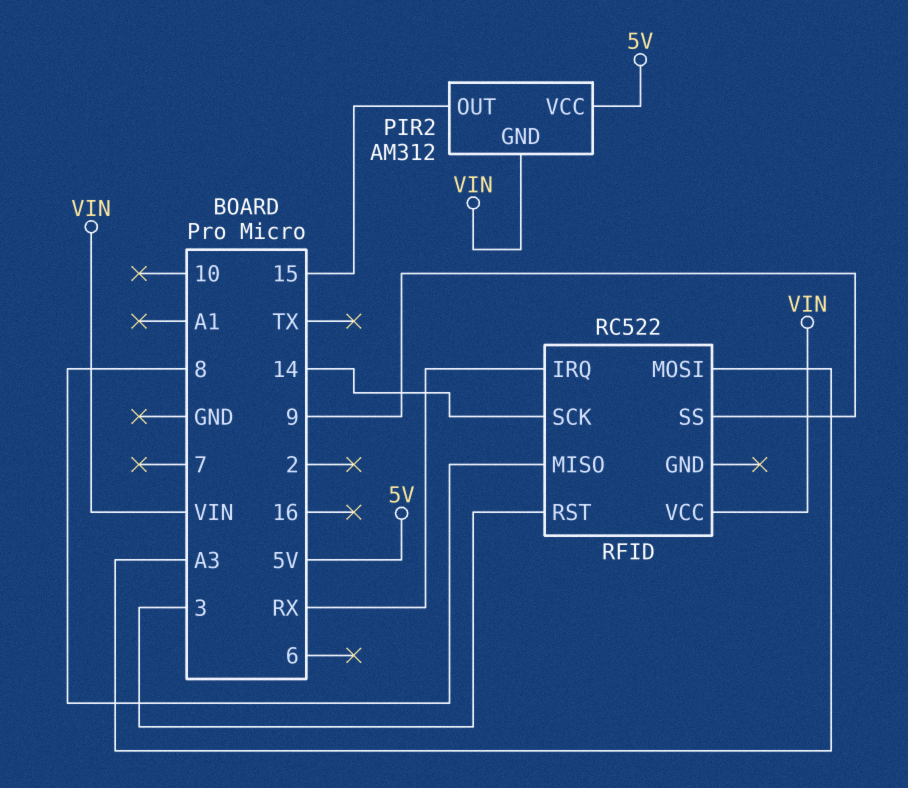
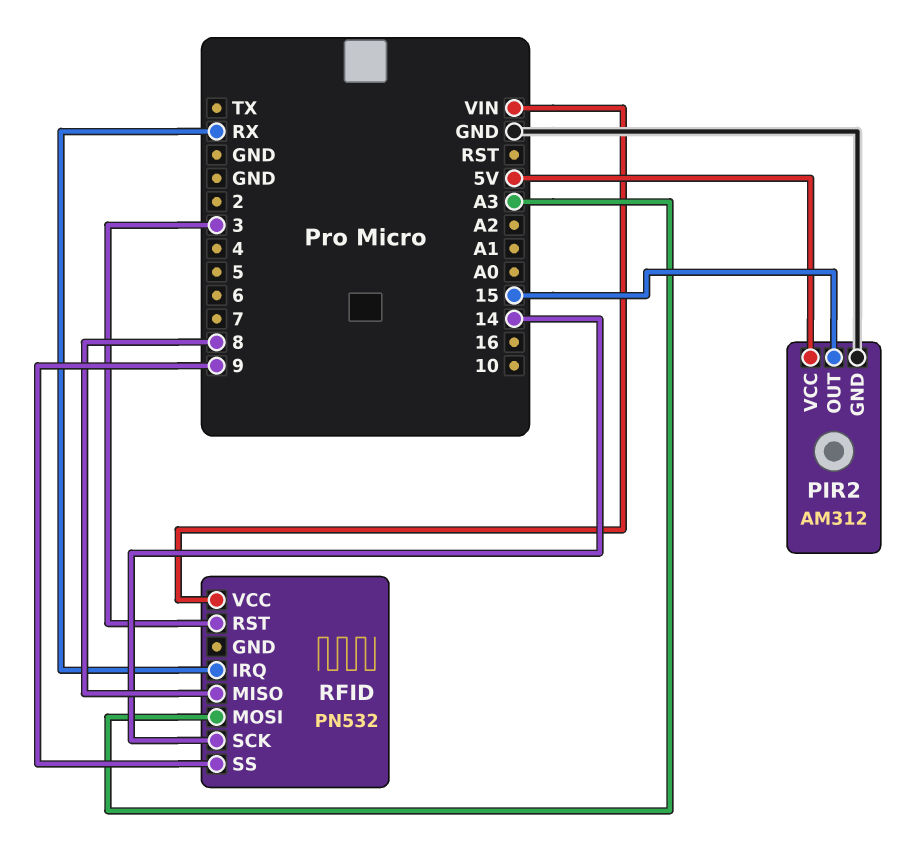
PIR2 pin GND: VIN -> GND
RFID: RC522 -> PN532

